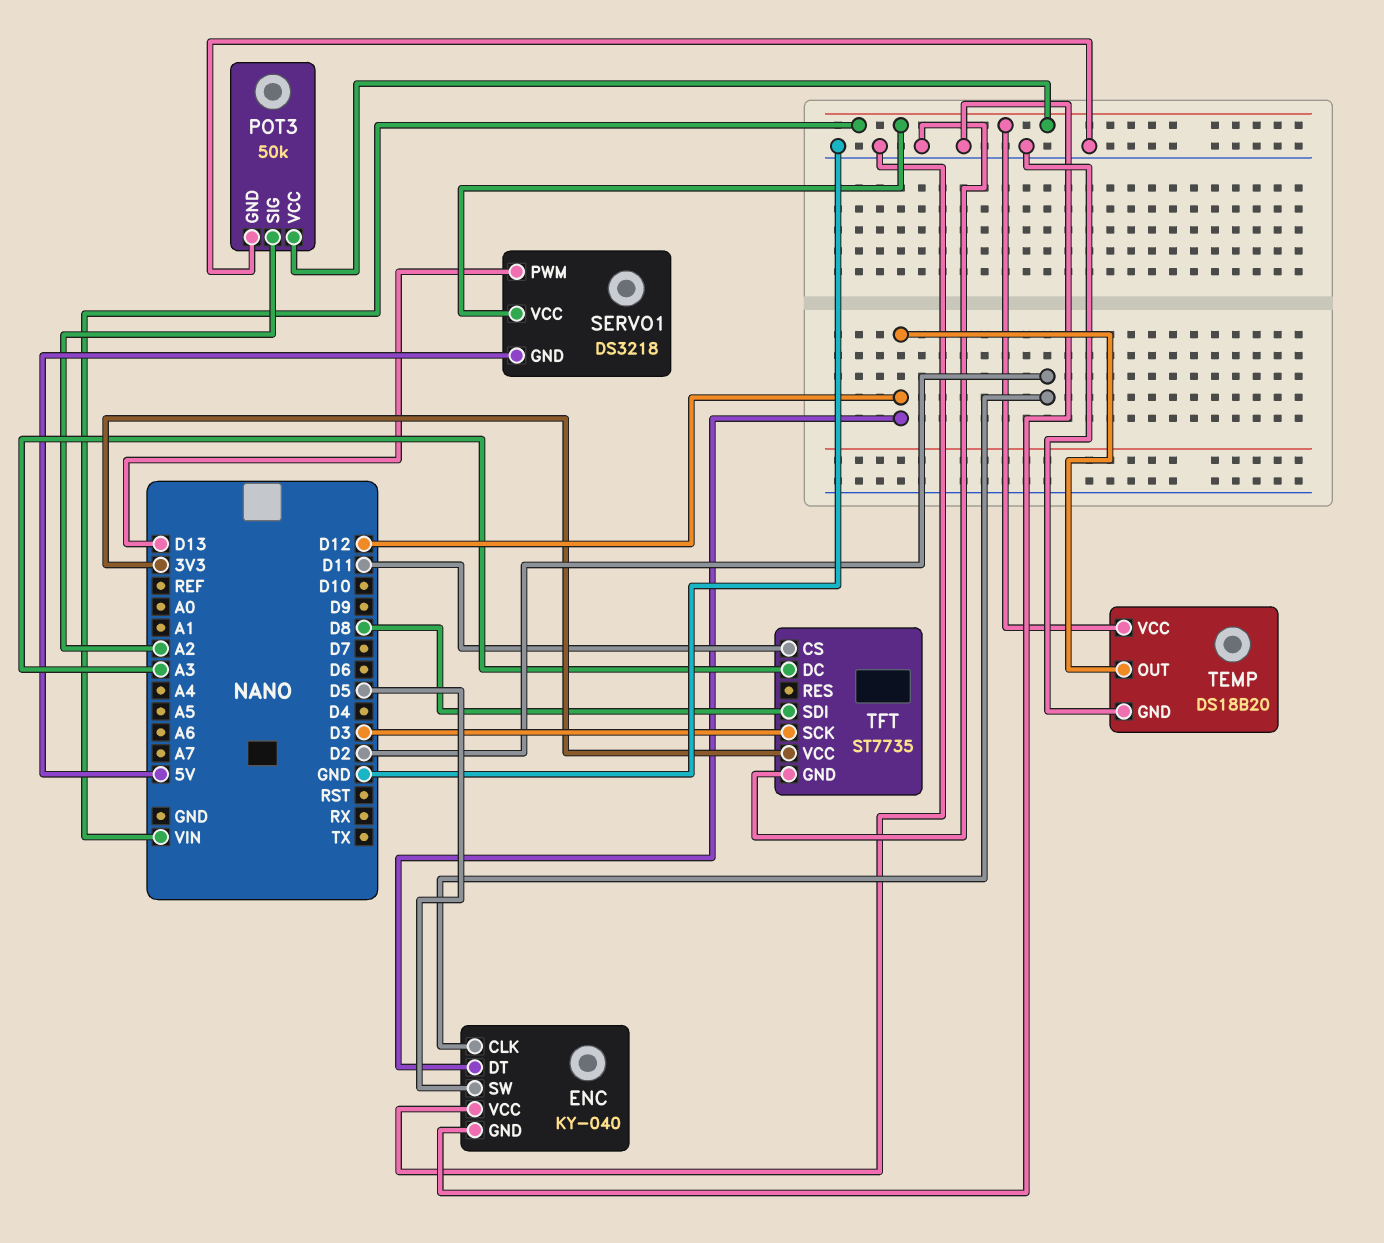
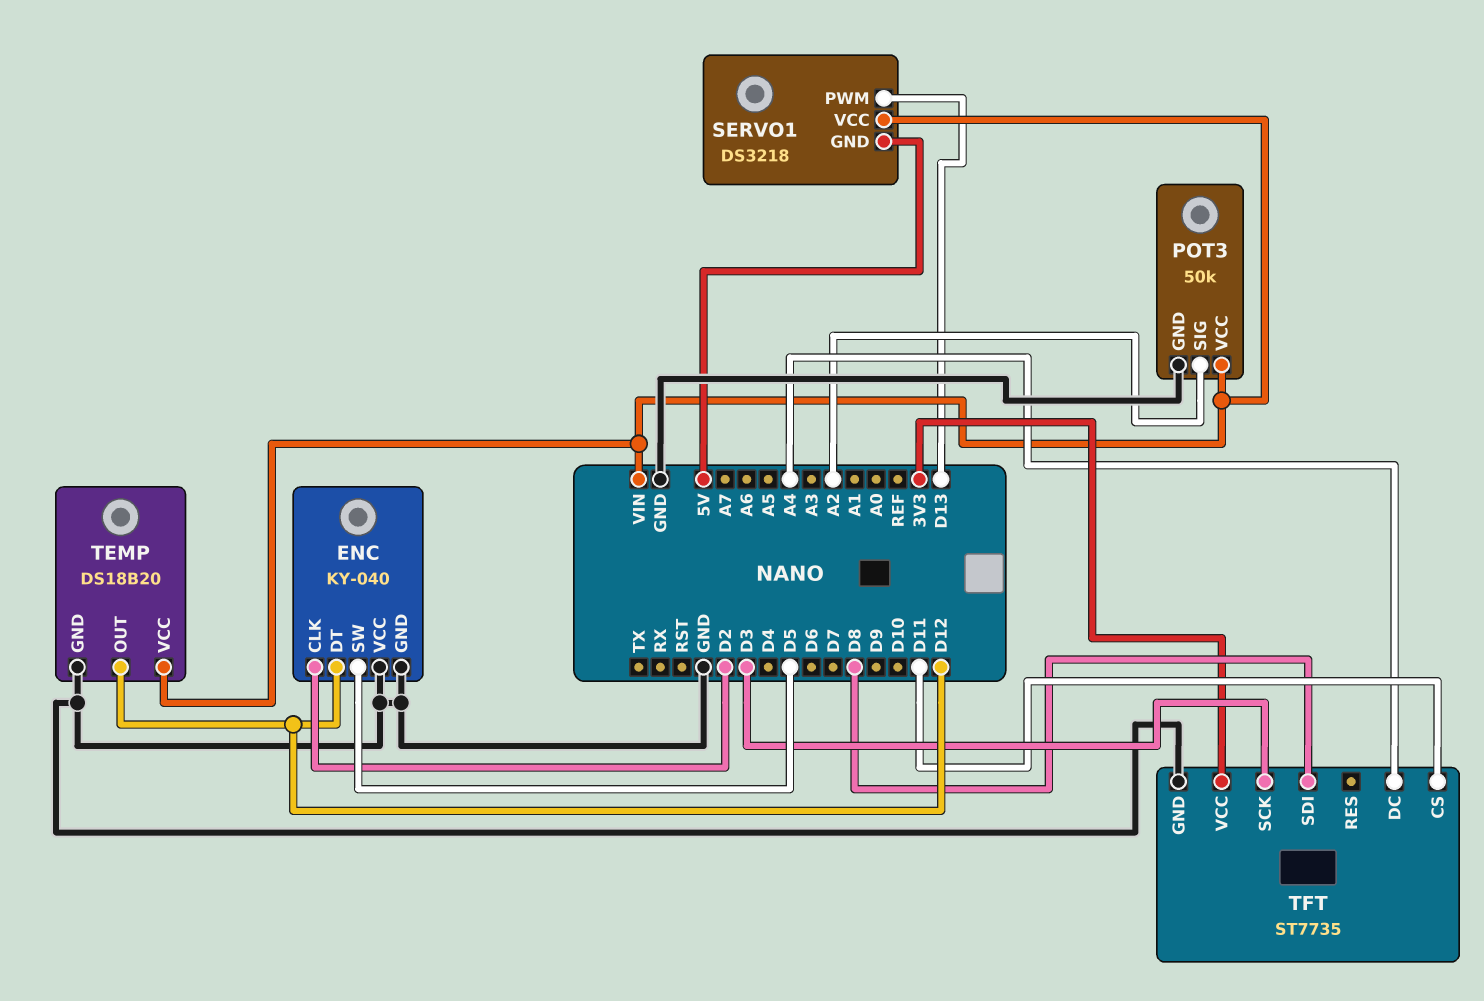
TFT pin DC: A3 -> A4

